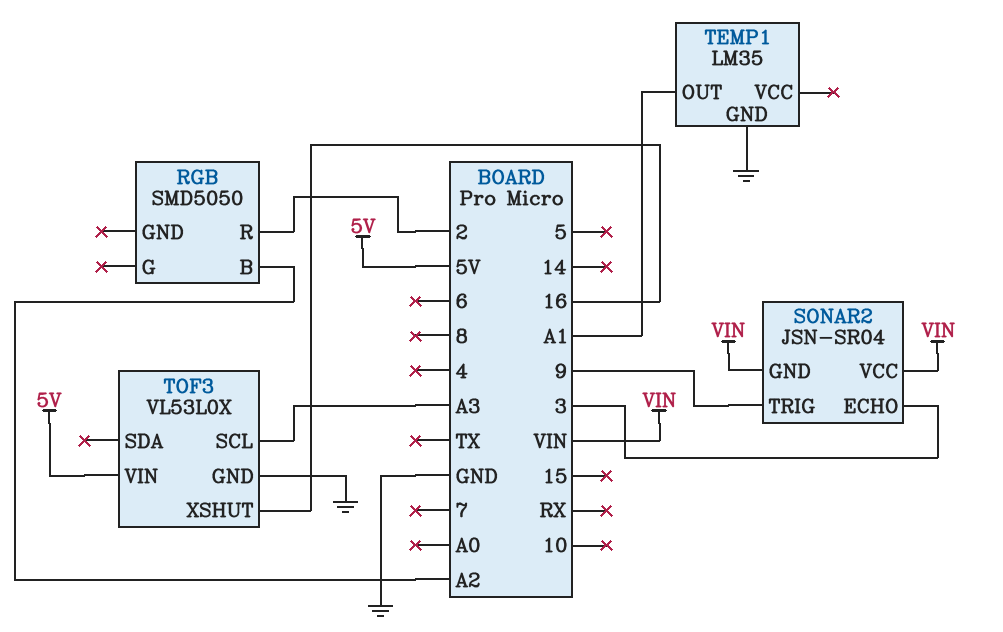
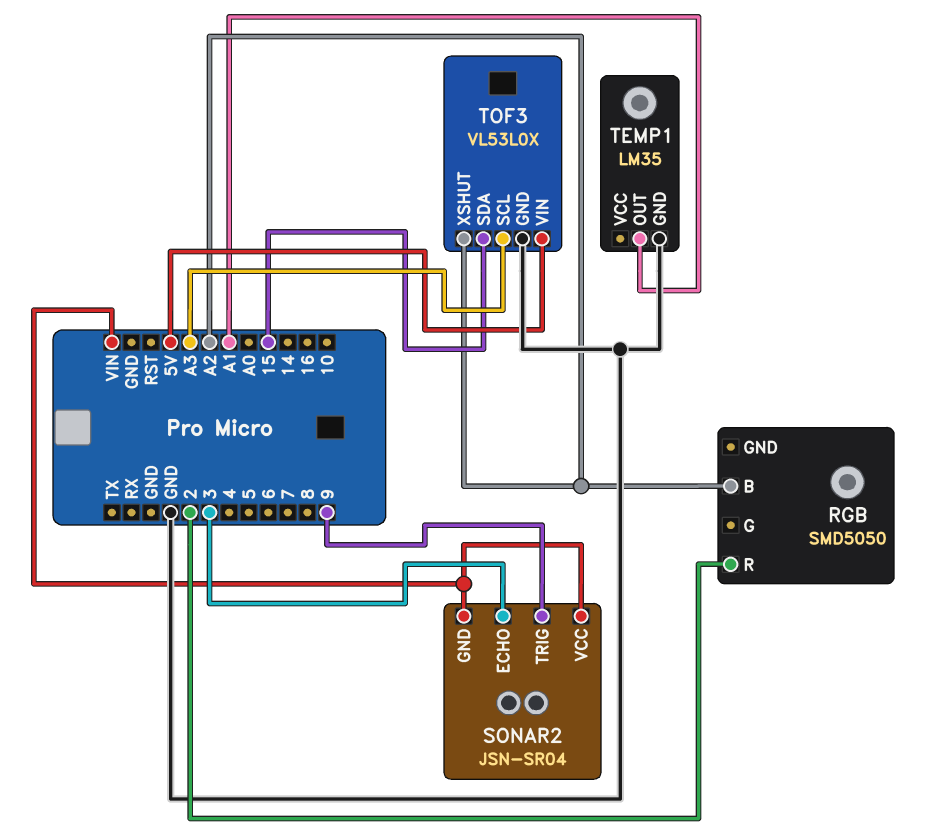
TOF3 pin SDA: none -> 15
TOF3 pin XSHUT: 16 -> A2

